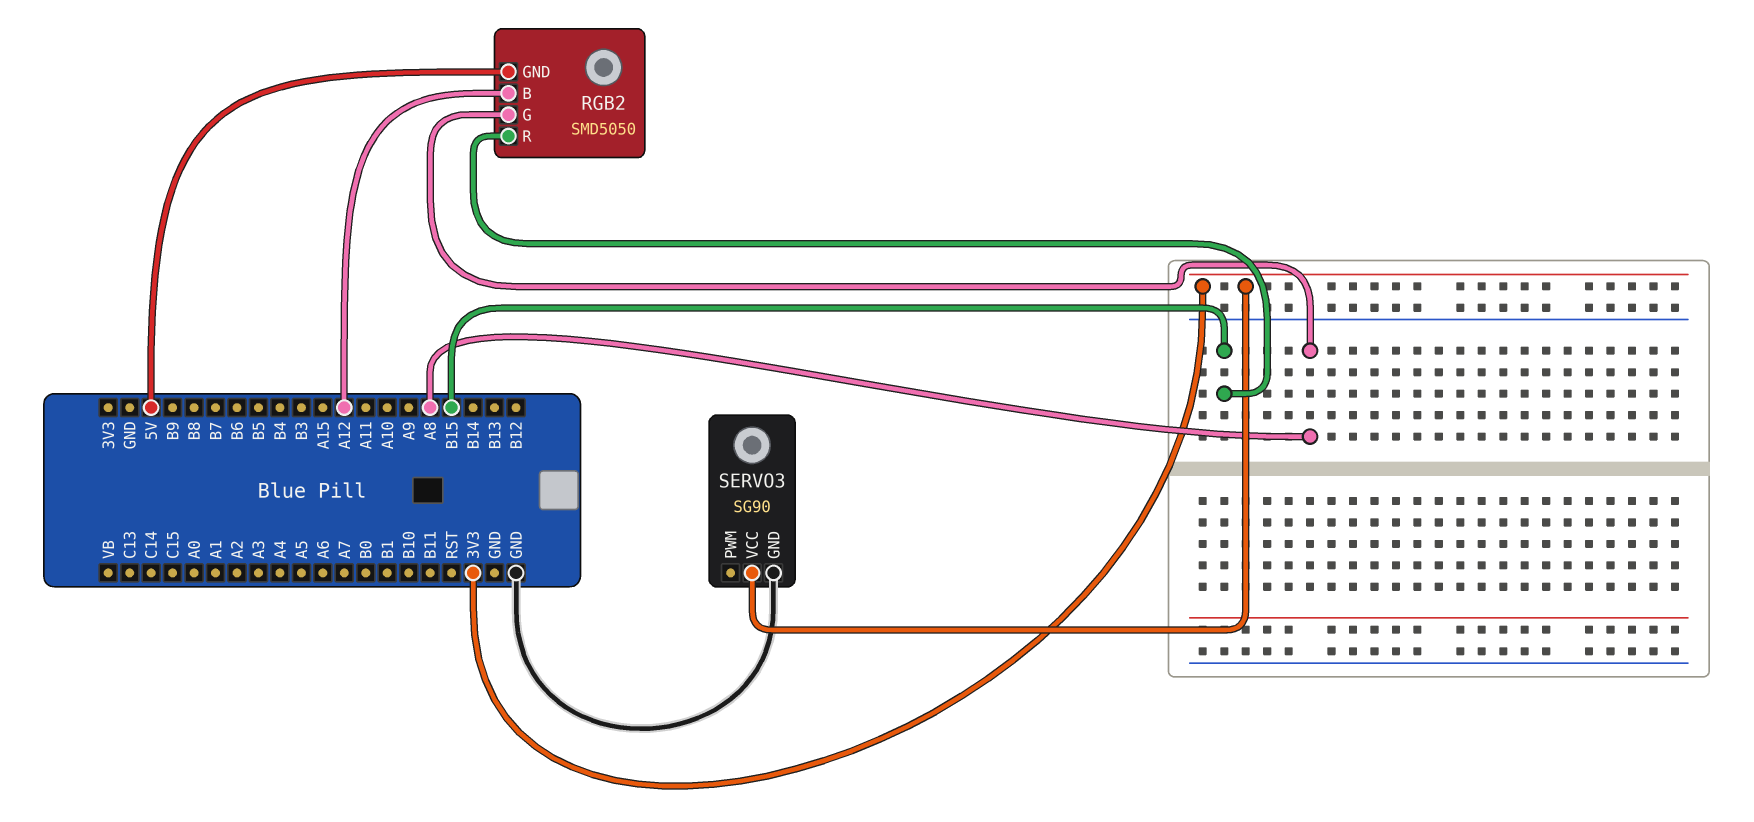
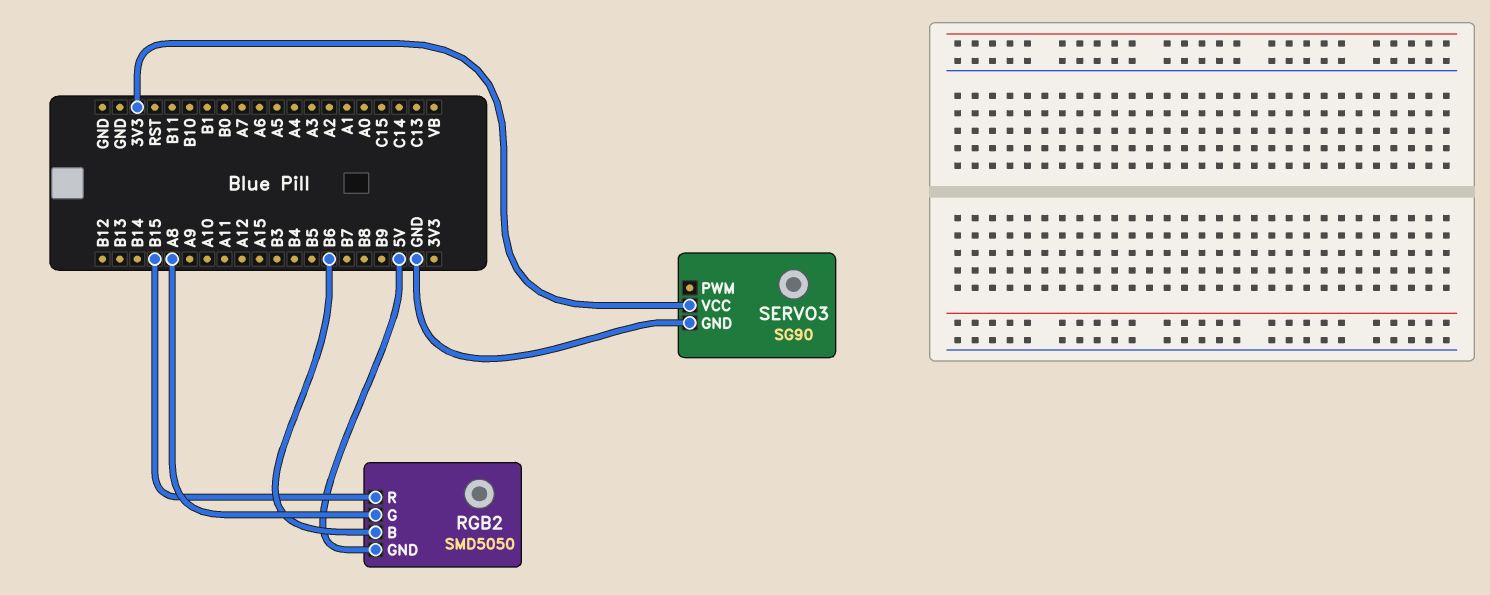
RGB2 pin B: A12 -> B6

